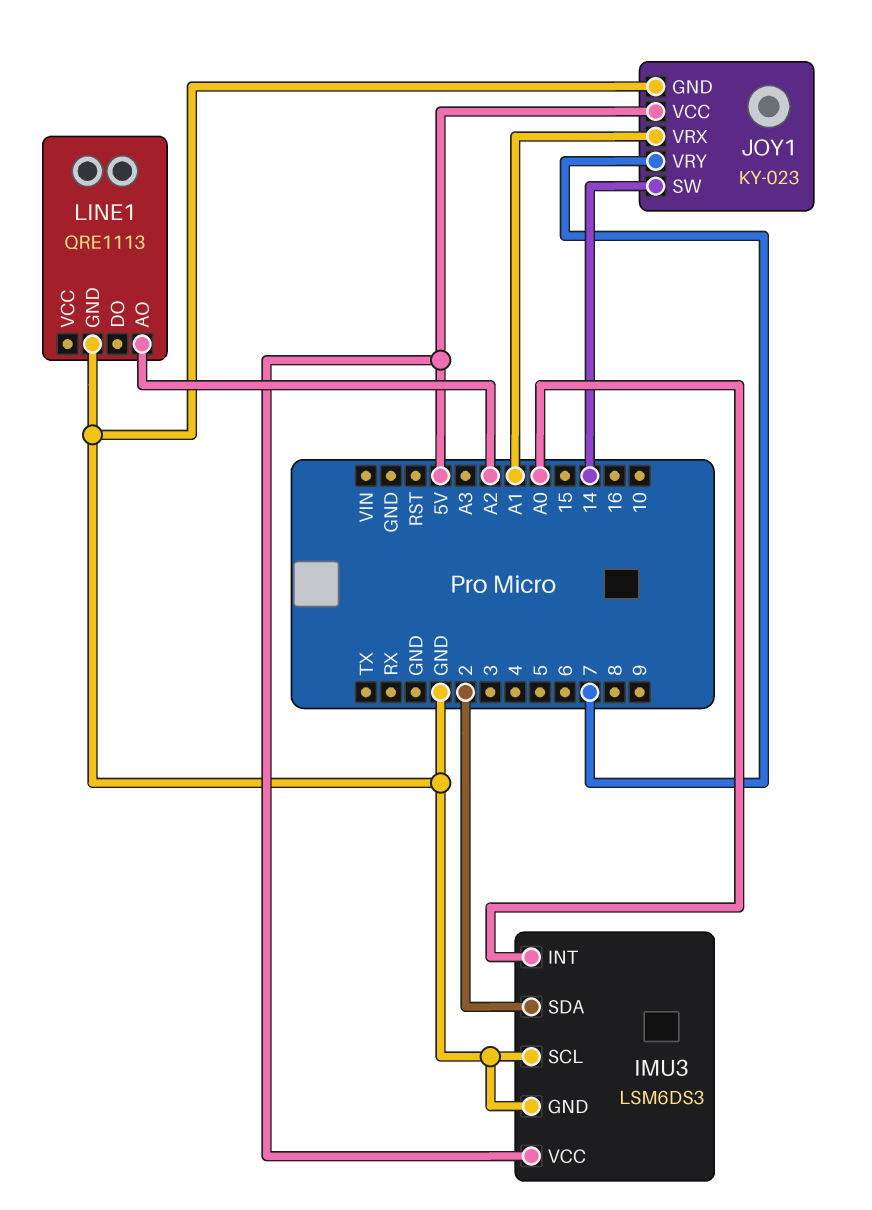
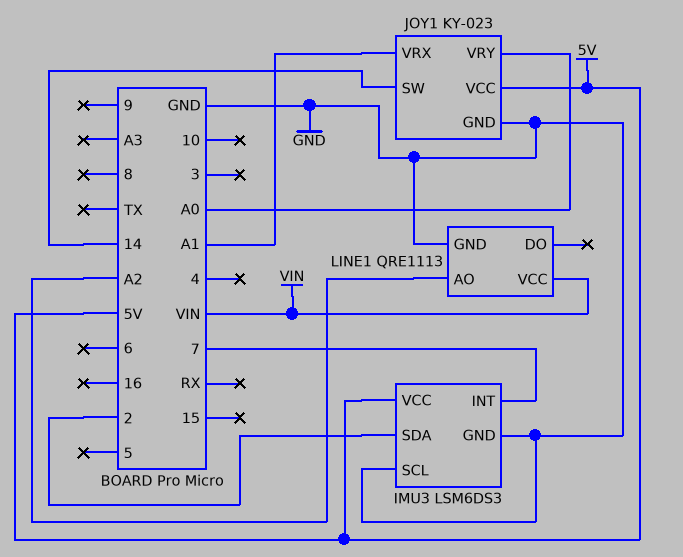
IMU3 pin INT: A0 -> 7
JOY1 pin VRY: 7 -> A0
LINE1 pin VCC: none -> VIN

